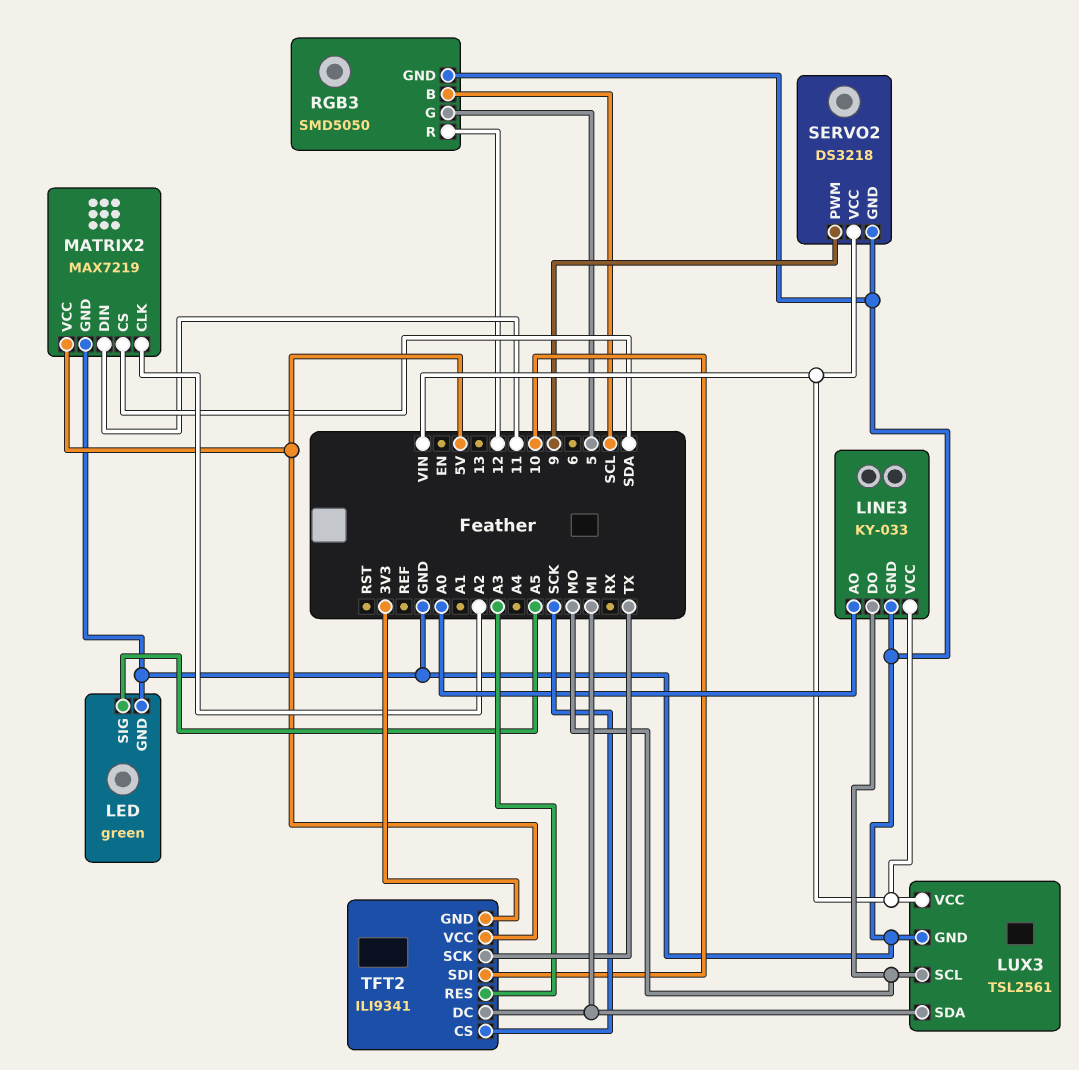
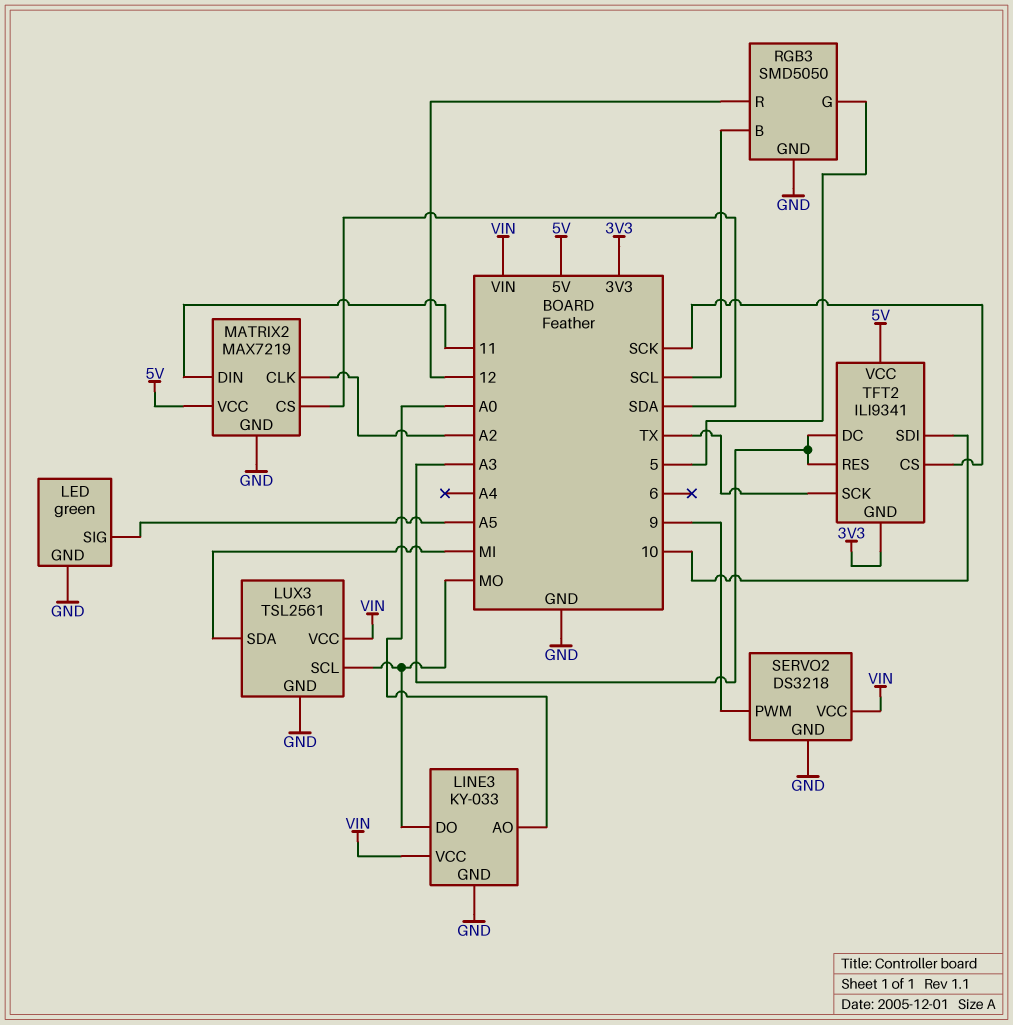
TFT2 pin DC: MI -> A3

